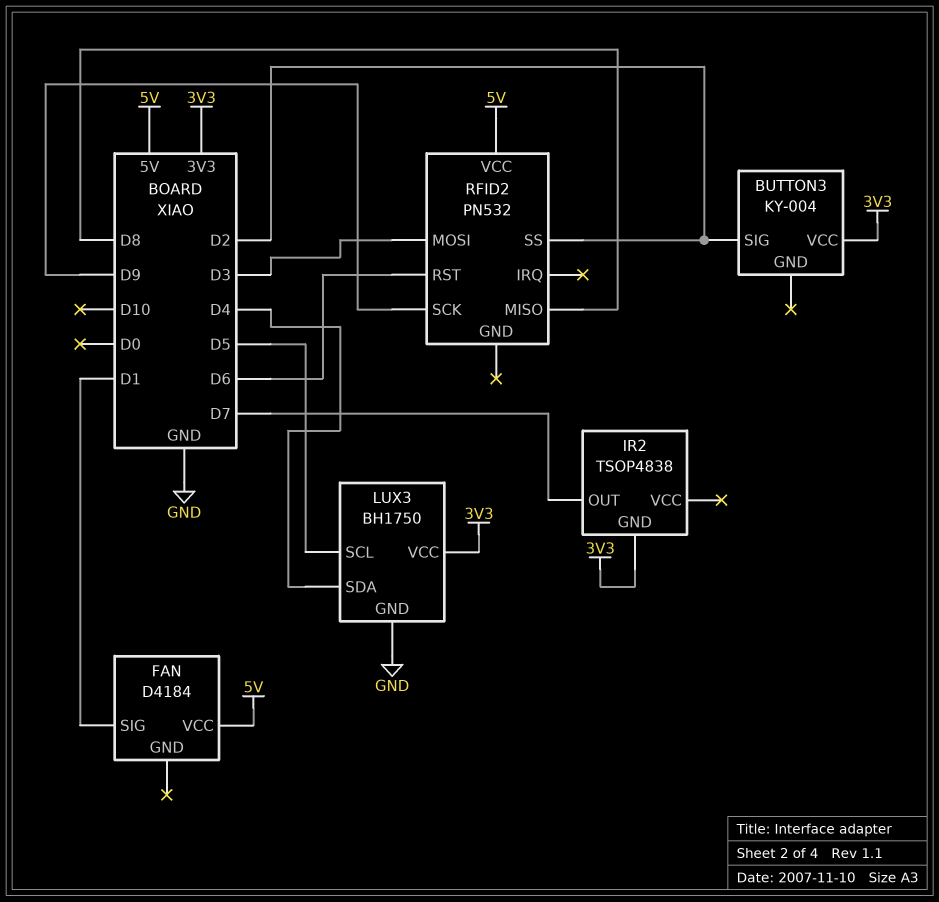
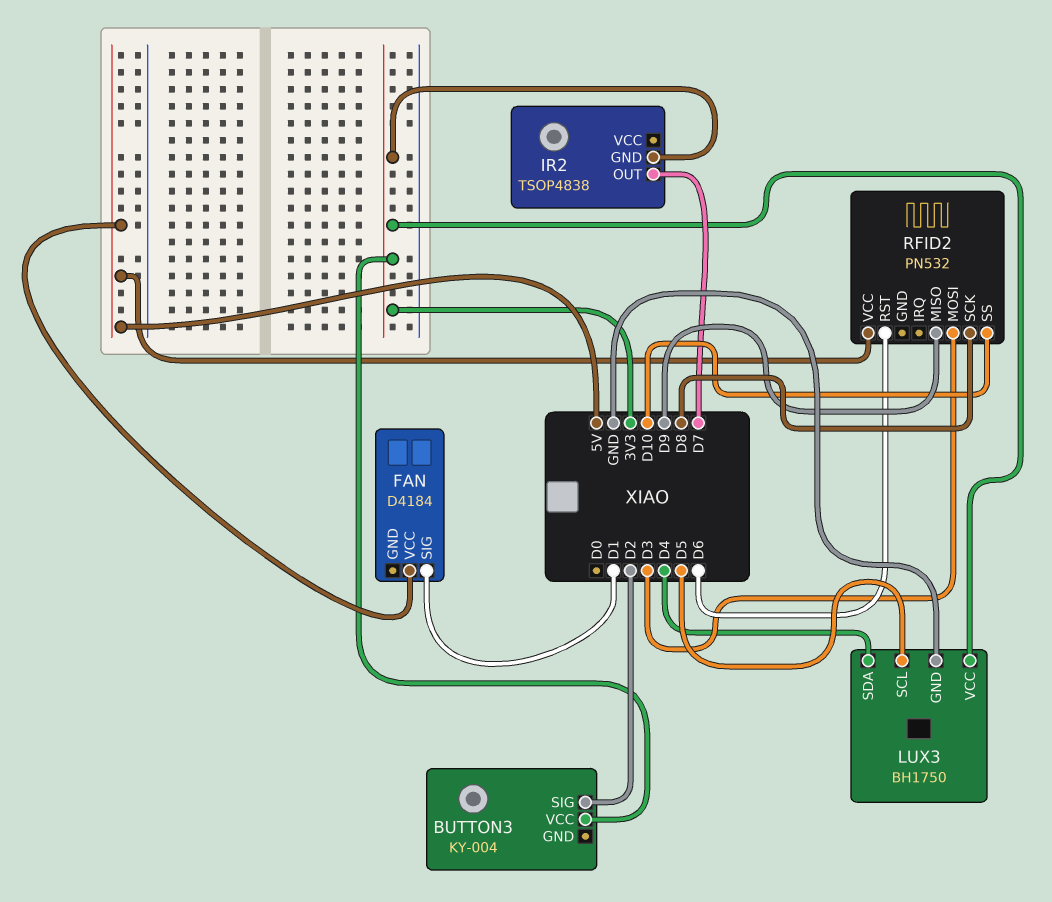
RFID2 pin MISO: D8 -> D9
RFID2 pin SCK: D9 -> D8
RFID2 pin SS: D2 -> D10

